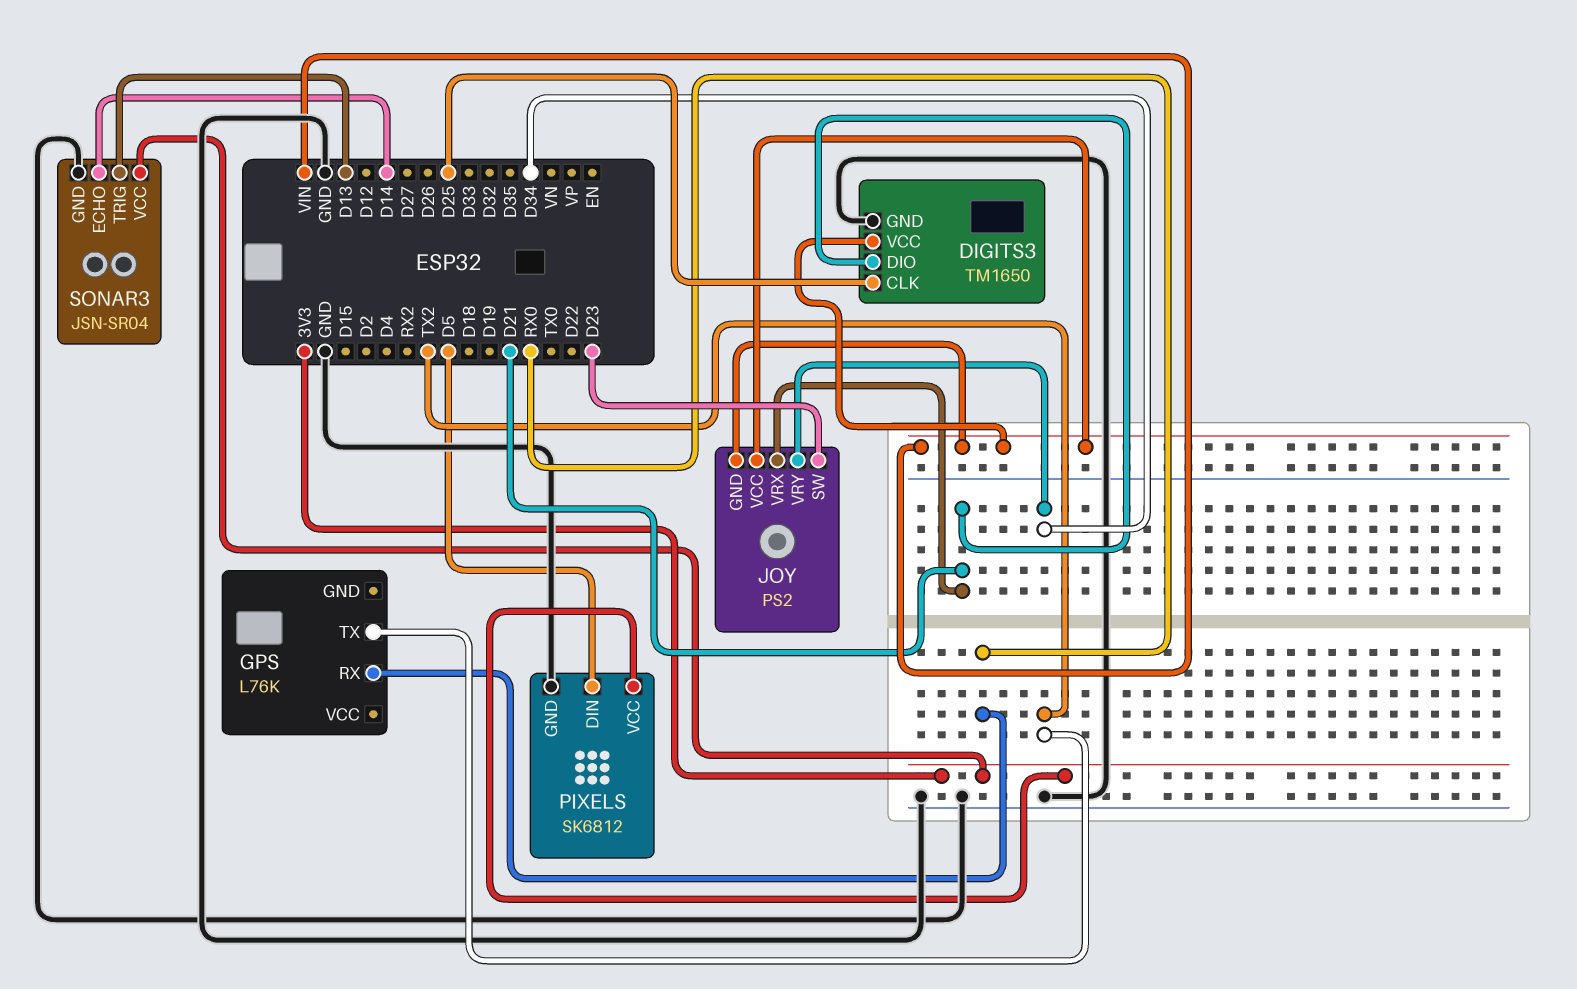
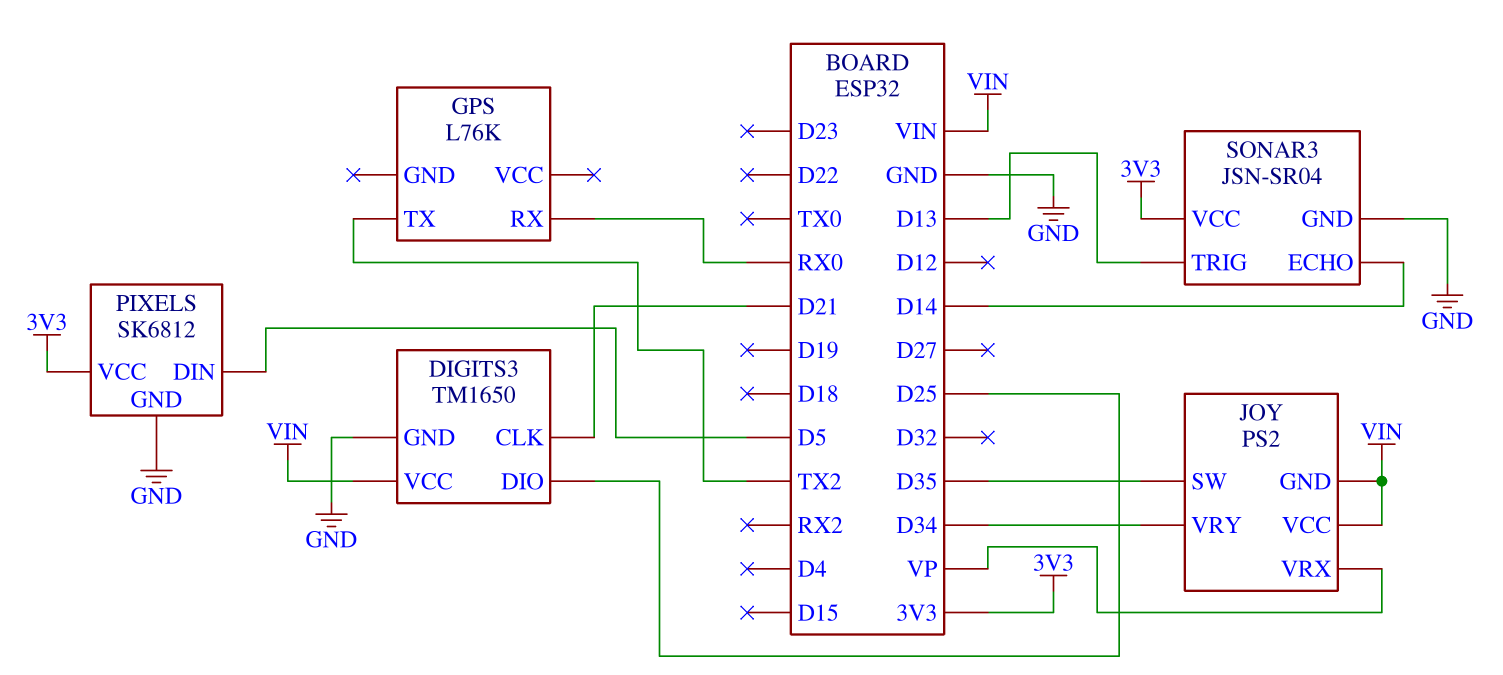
DIGITS3 pin CLK: D25 -> D21
DIGITS3 pin DIO: D21 -> D25
JOY pin SW: D23 -> D35
JOY pin VRX: D21 -> VP

